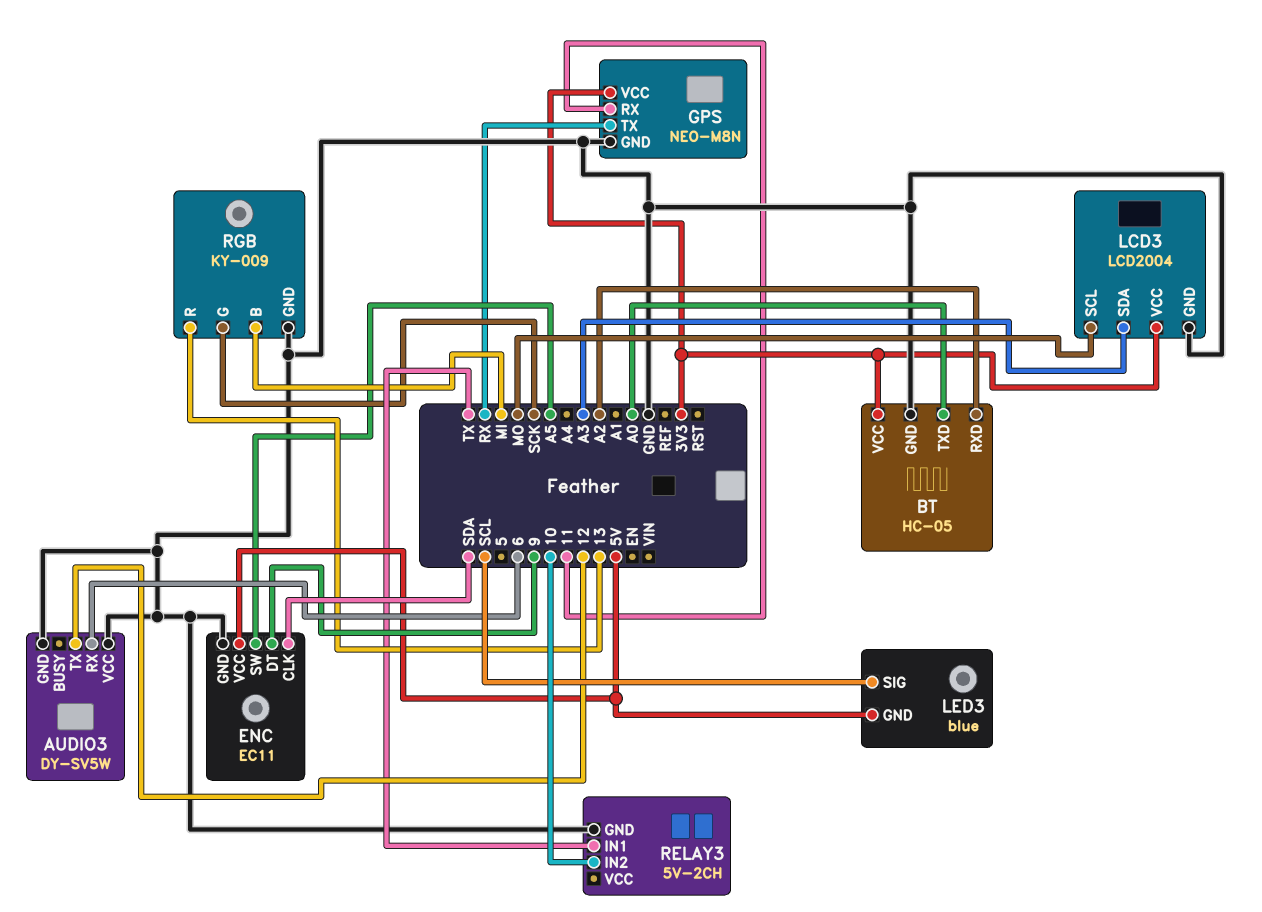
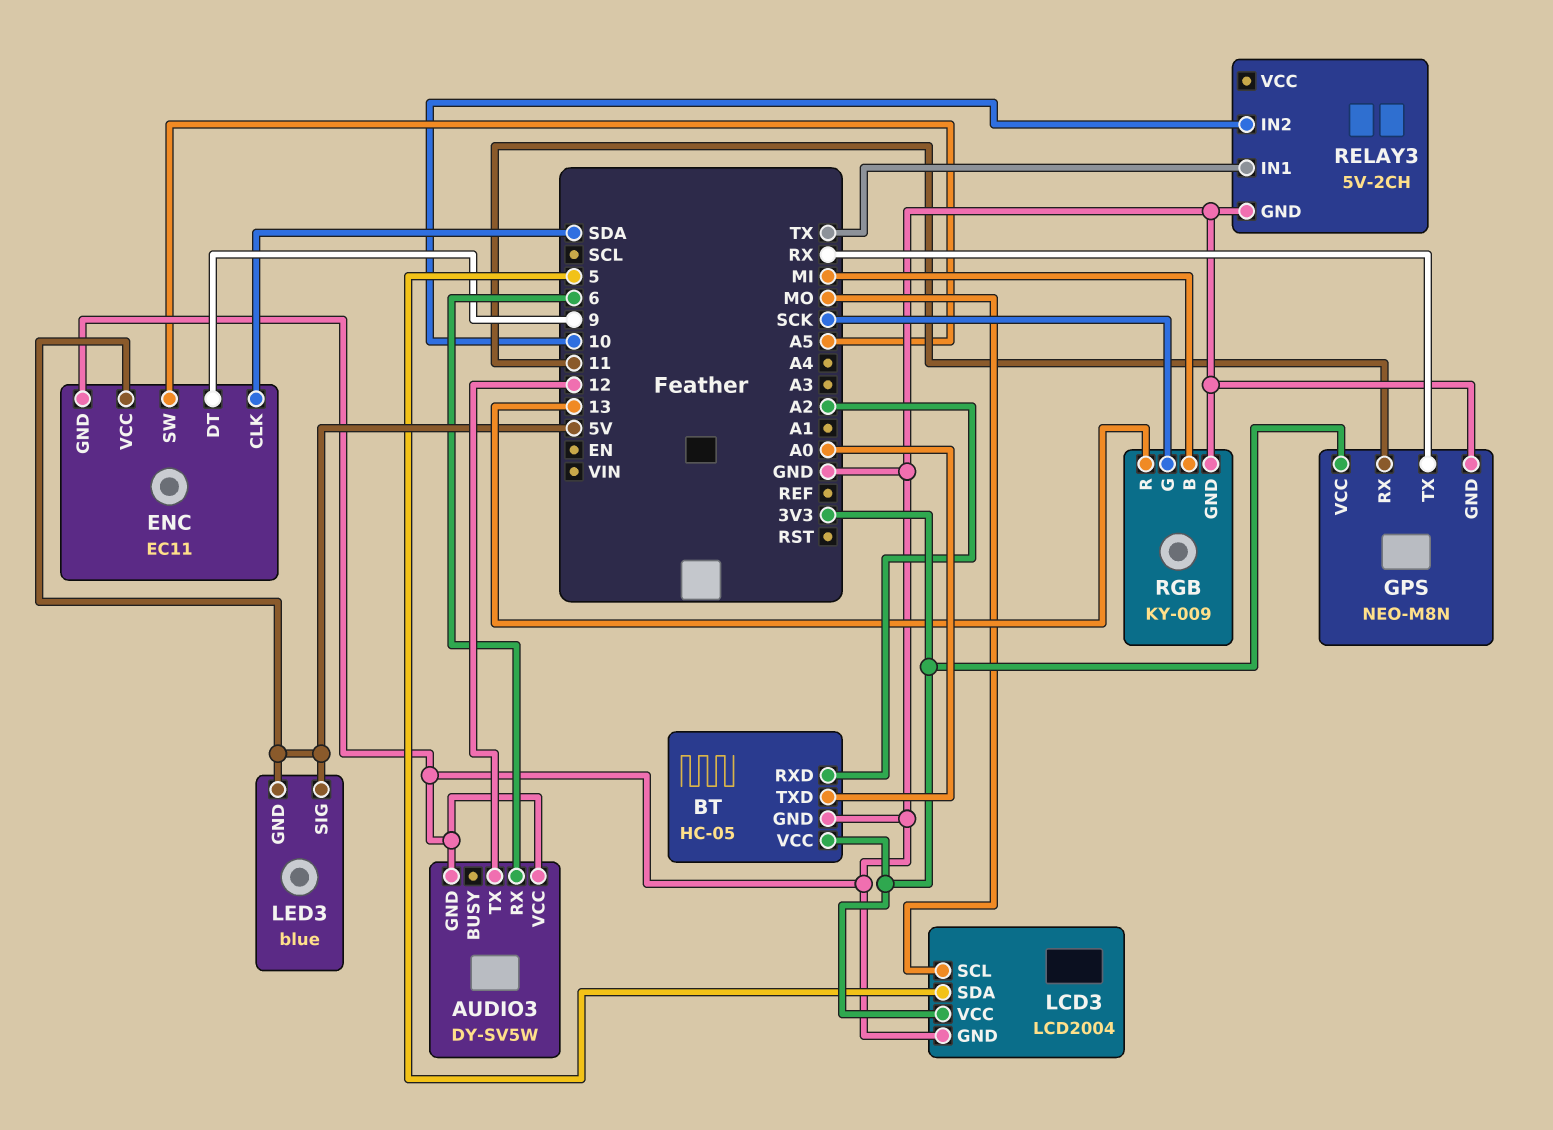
LCD3 pin SDA: A3 -> 5
LED3 pin SIG: SCL -> 5V

